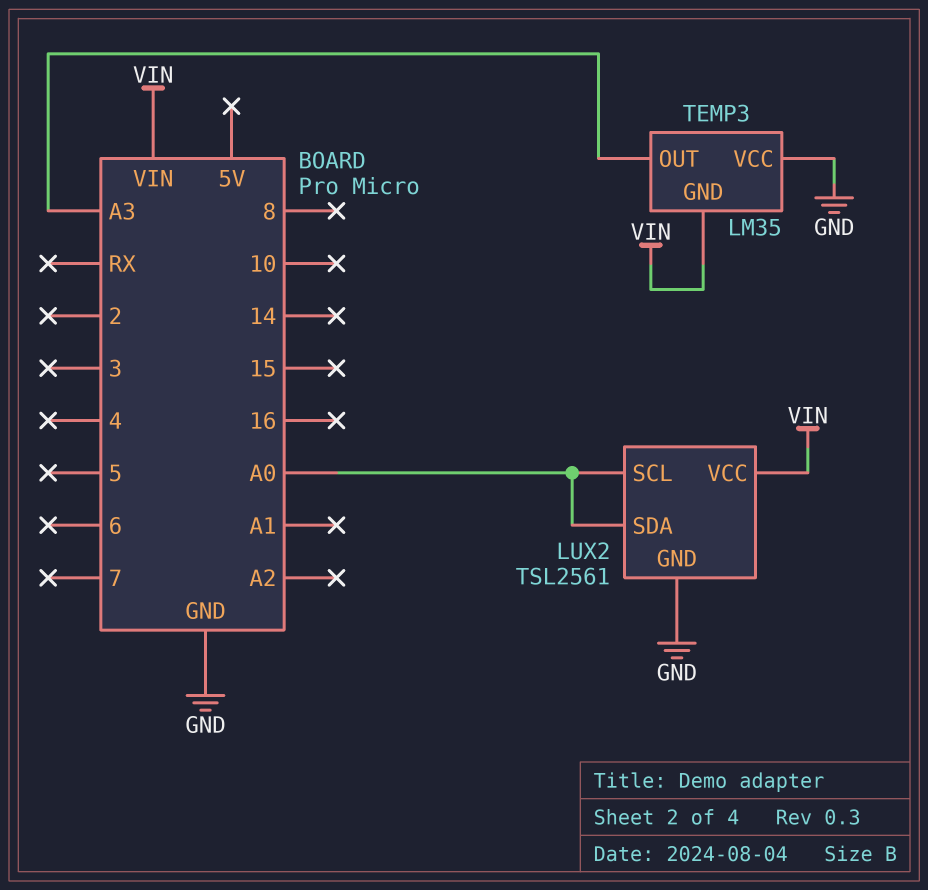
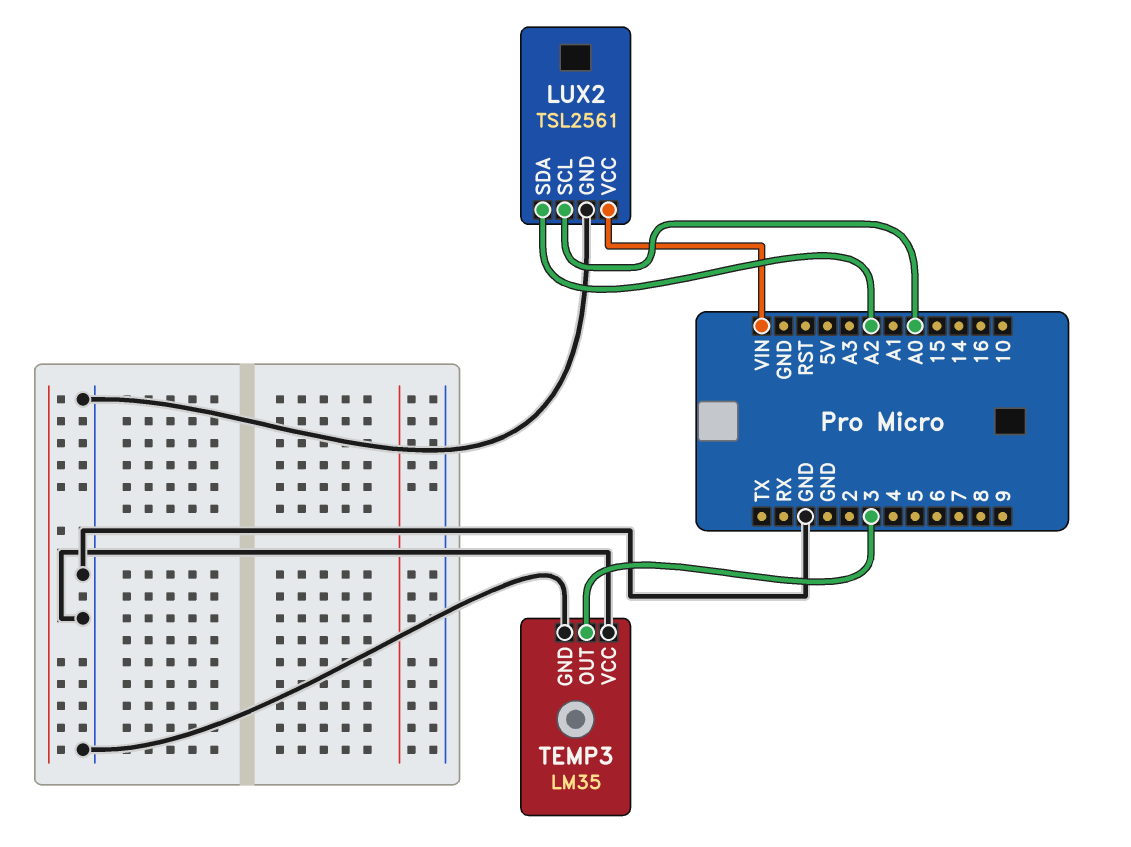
LUX2 pin SDA: A0 -> A2
TEMP3 pin GND: VIN -> GND
TEMP3 pin OUT: A3 -> 3

